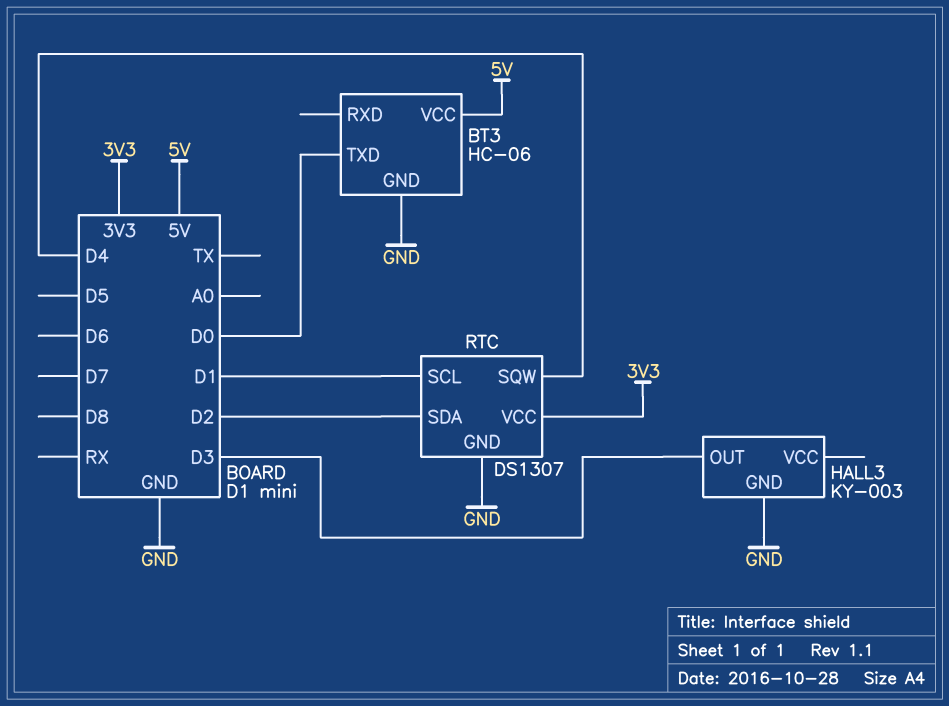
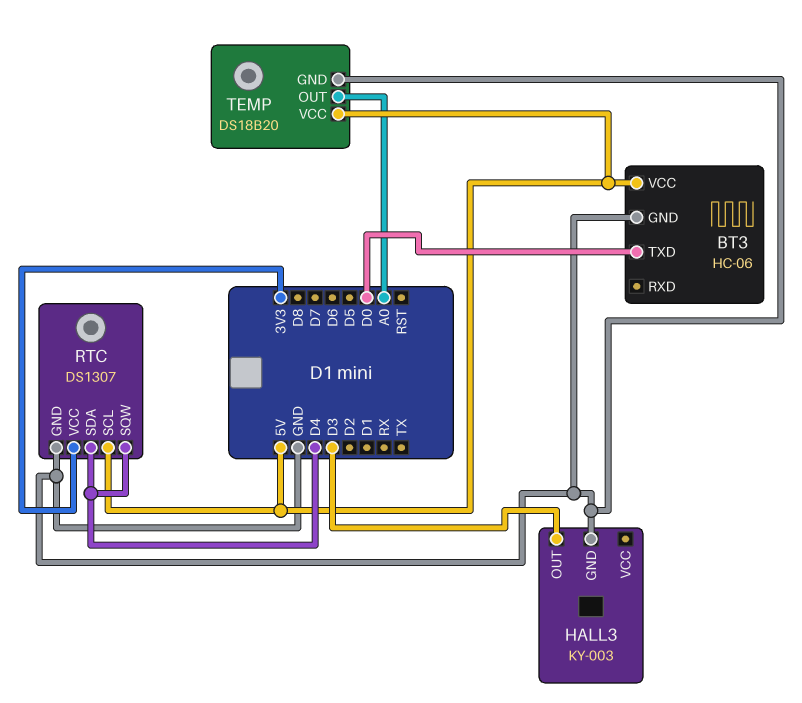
RTC pin SCL: D1 -> 5V
RTC pin SDA: D2 -> D4
TEMP: none -> DS18B20
TEMP pin GND: none -> GND
TEMP pin OUT: none -> A0
TEMP pin VCC: none -> 5V

